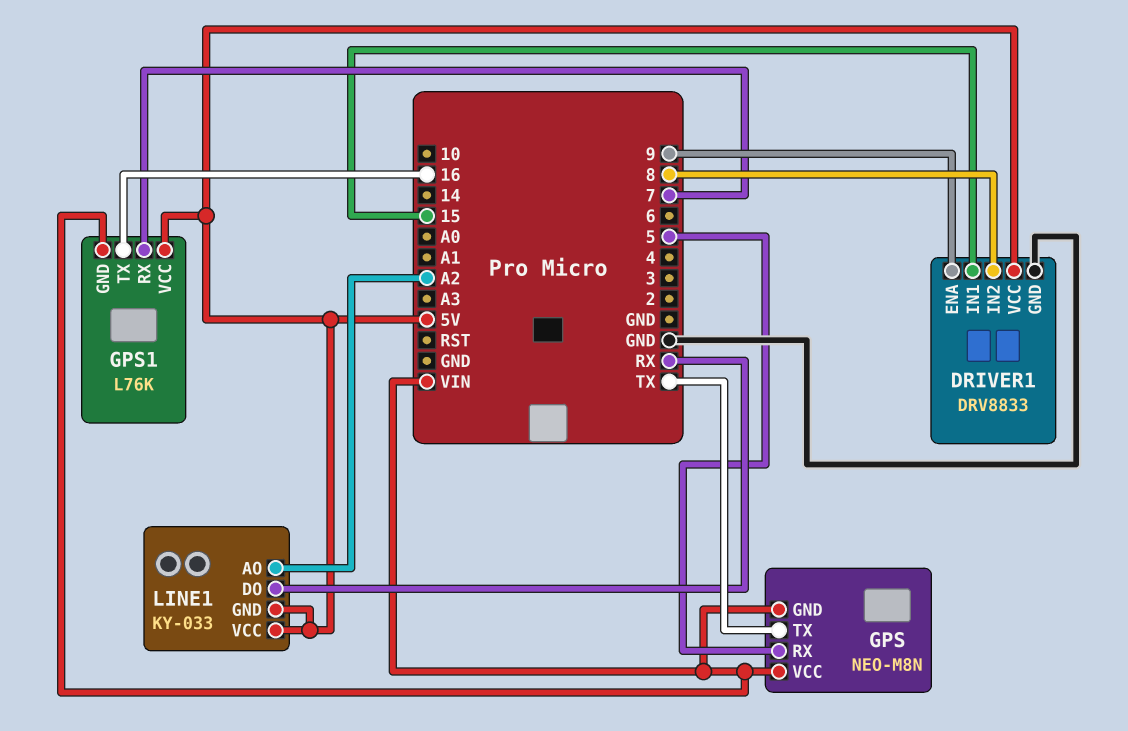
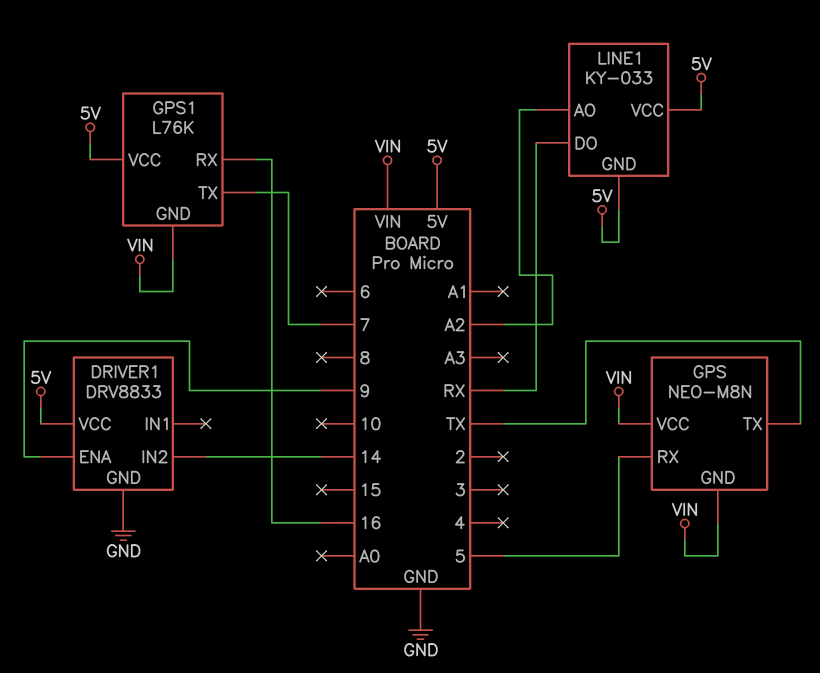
DRIVER1 pin IN1: 15 -> none
DRIVER1 pin IN2: 8 -> 14
GPS1 pin RX: 7 -> 16
GPS1 pin TX: 16 -> 7

